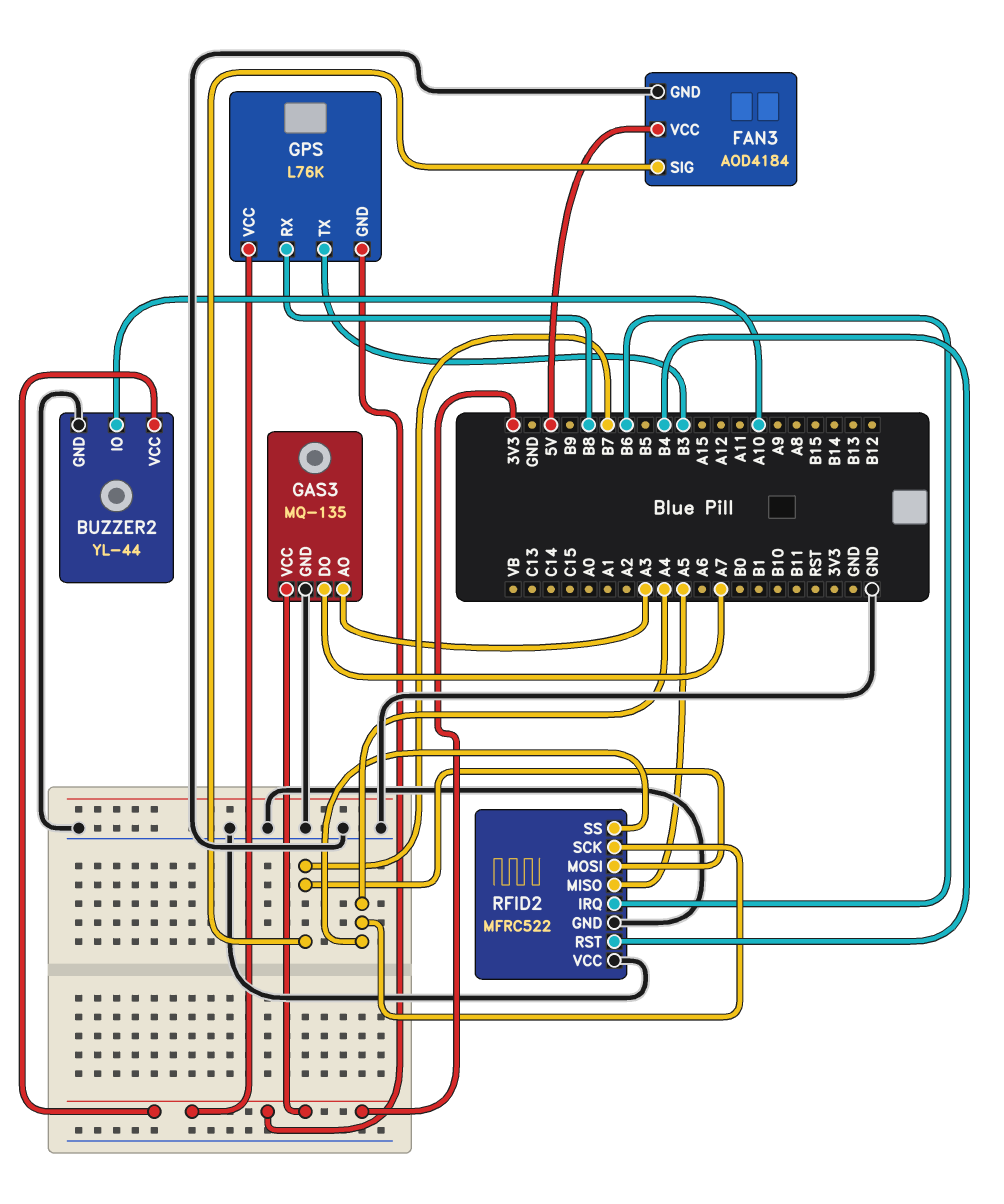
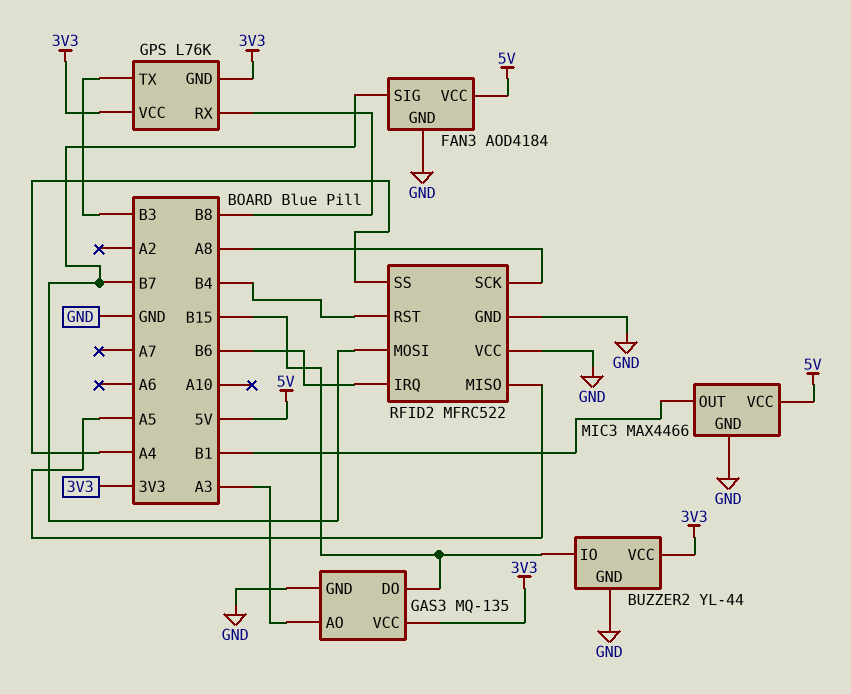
BUZZER2 pin IO: A10 -> B15
GAS3 pin DO: A7 -> B15
MIC3: none -> MAX4466
MIC3 pin GND: none -> GND
MIC3 pin OUT: none -> B1
MIC3 pin VCC: none -> 5V
RFID2 pin SCK: A4 -> A8

